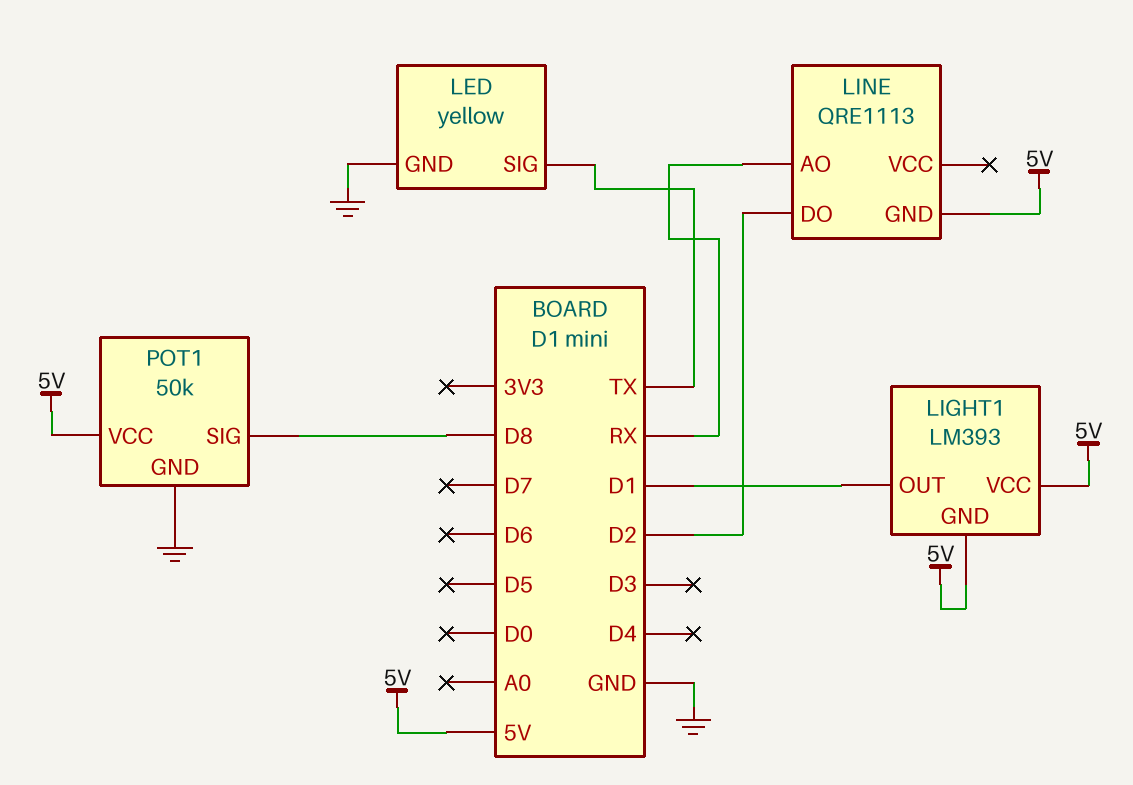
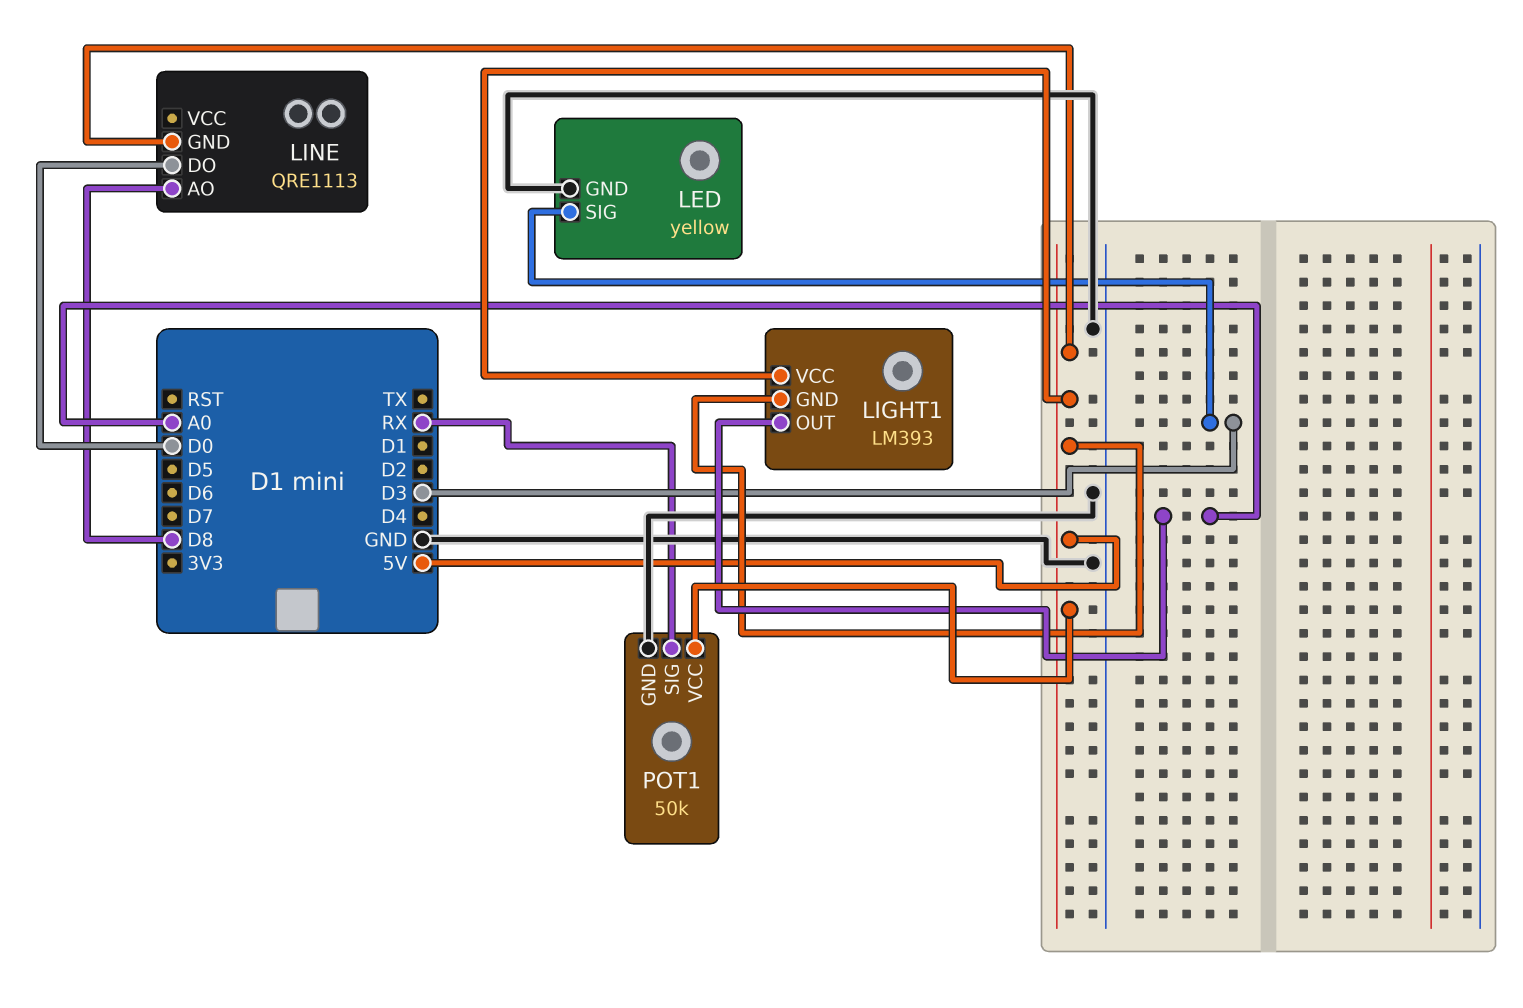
LED pin SIG: TX -> D3
LIGHT1 pin OUT: D1 -> A0
LINE pin AO: RX -> D8
LINE pin DO: D2 -> D0
POT1 pin SIG: D8 -> RX

